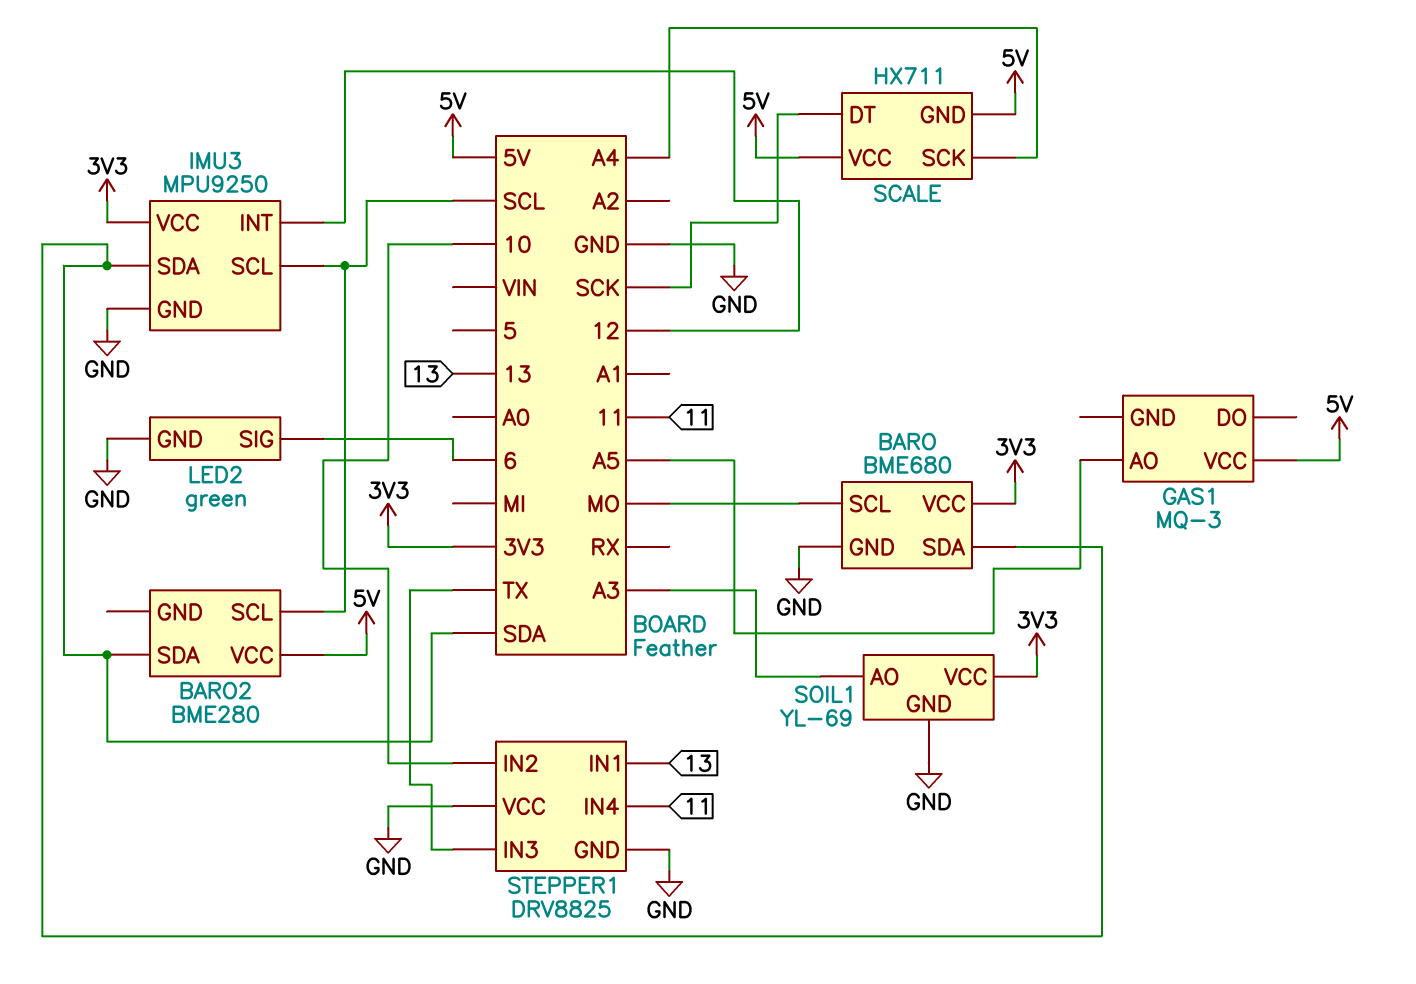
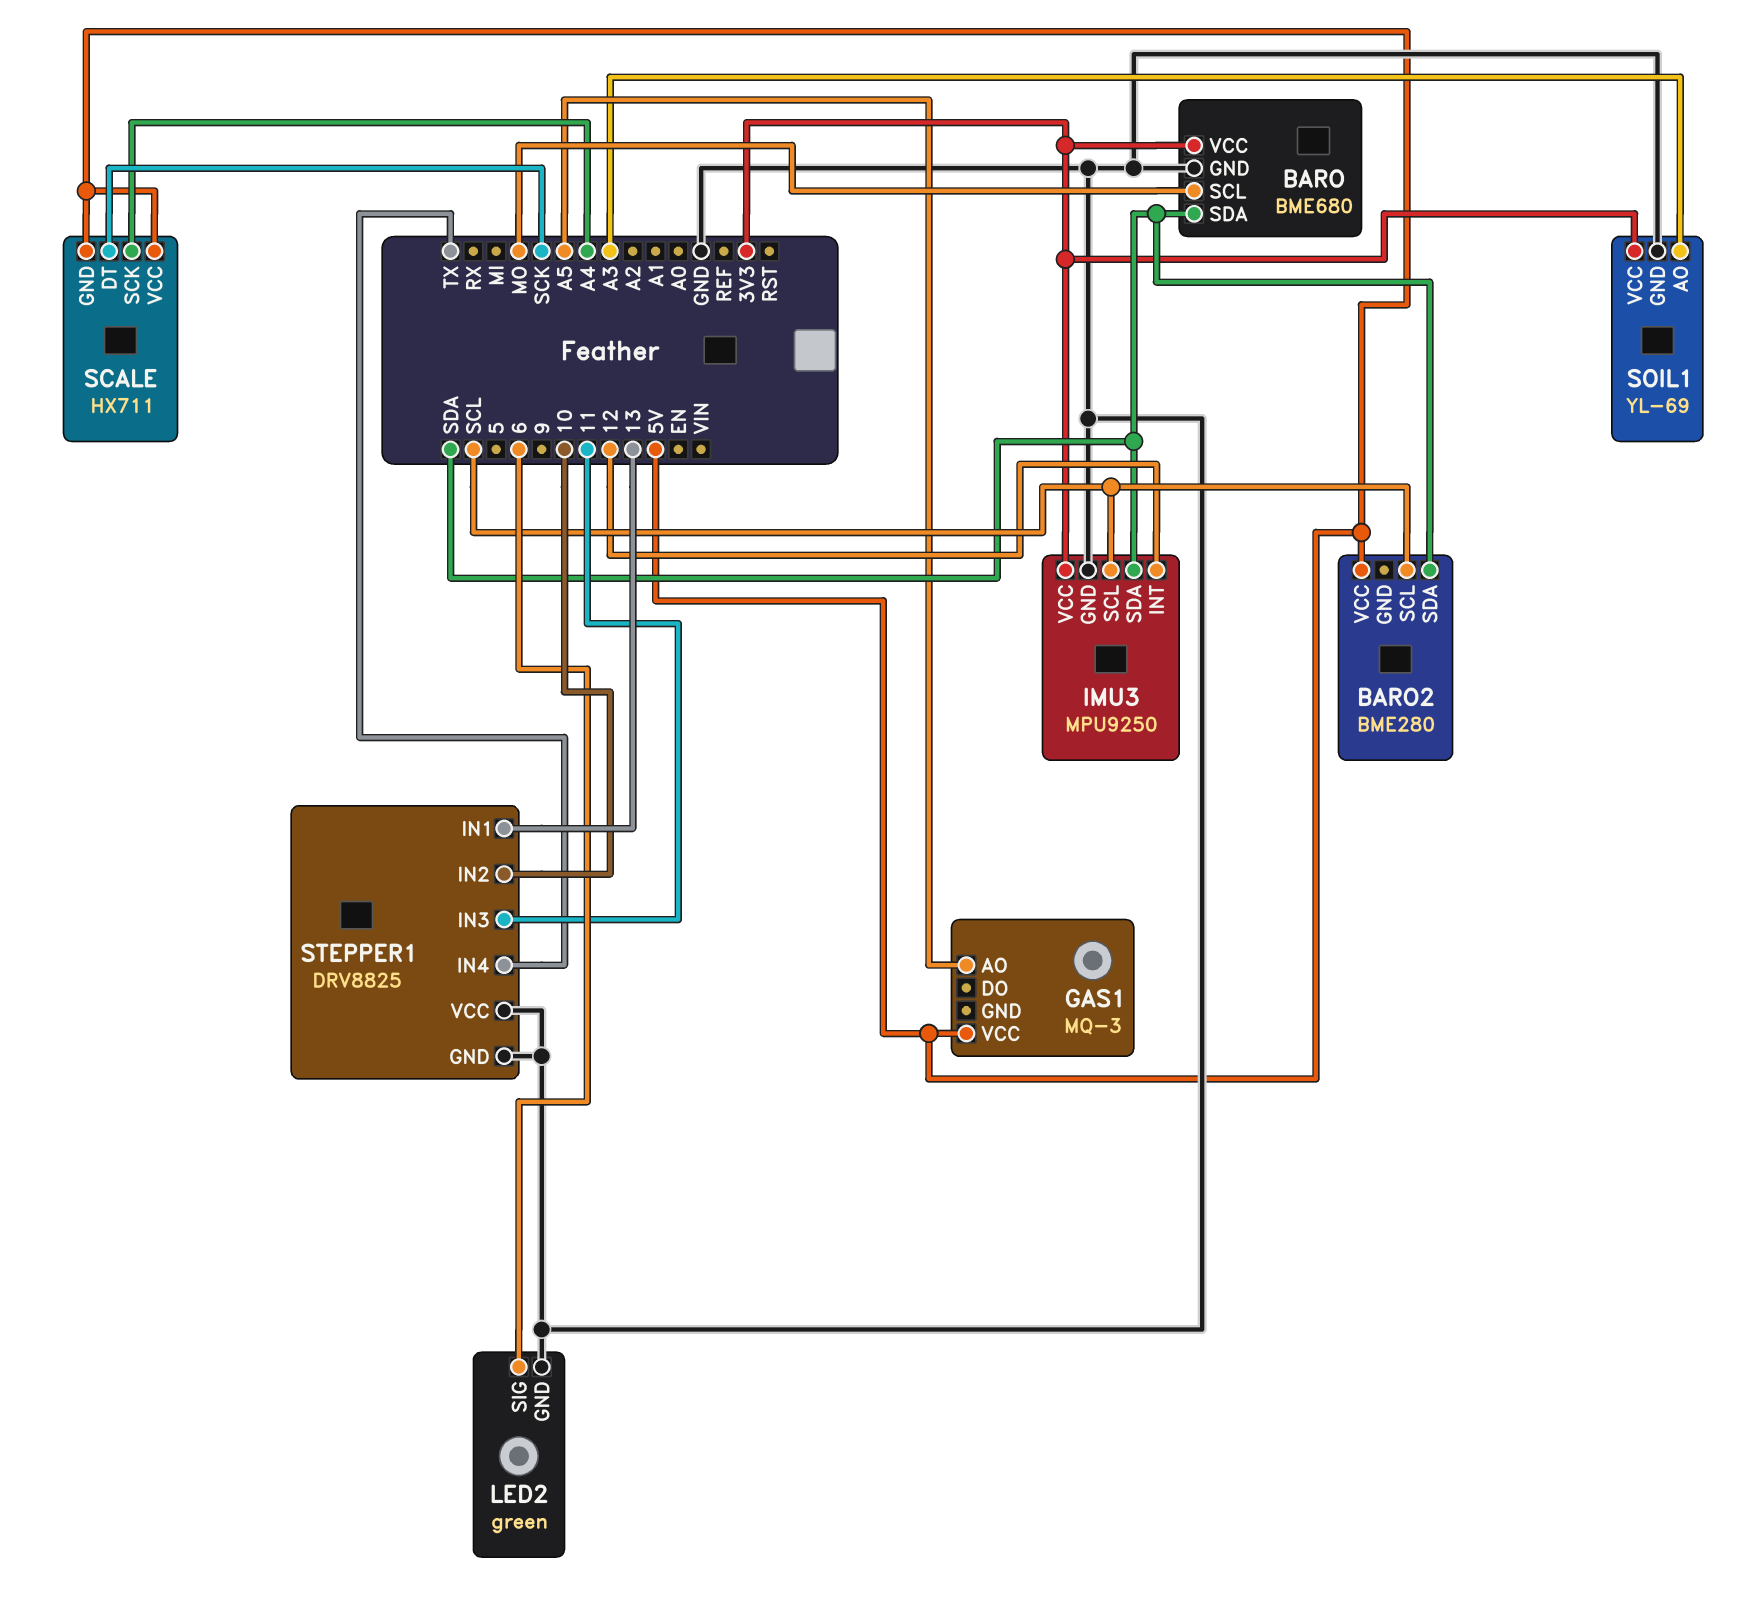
STEPPER1 pin IN3: TX -> 11
STEPPER1 pin IN4: 11 -> TX

